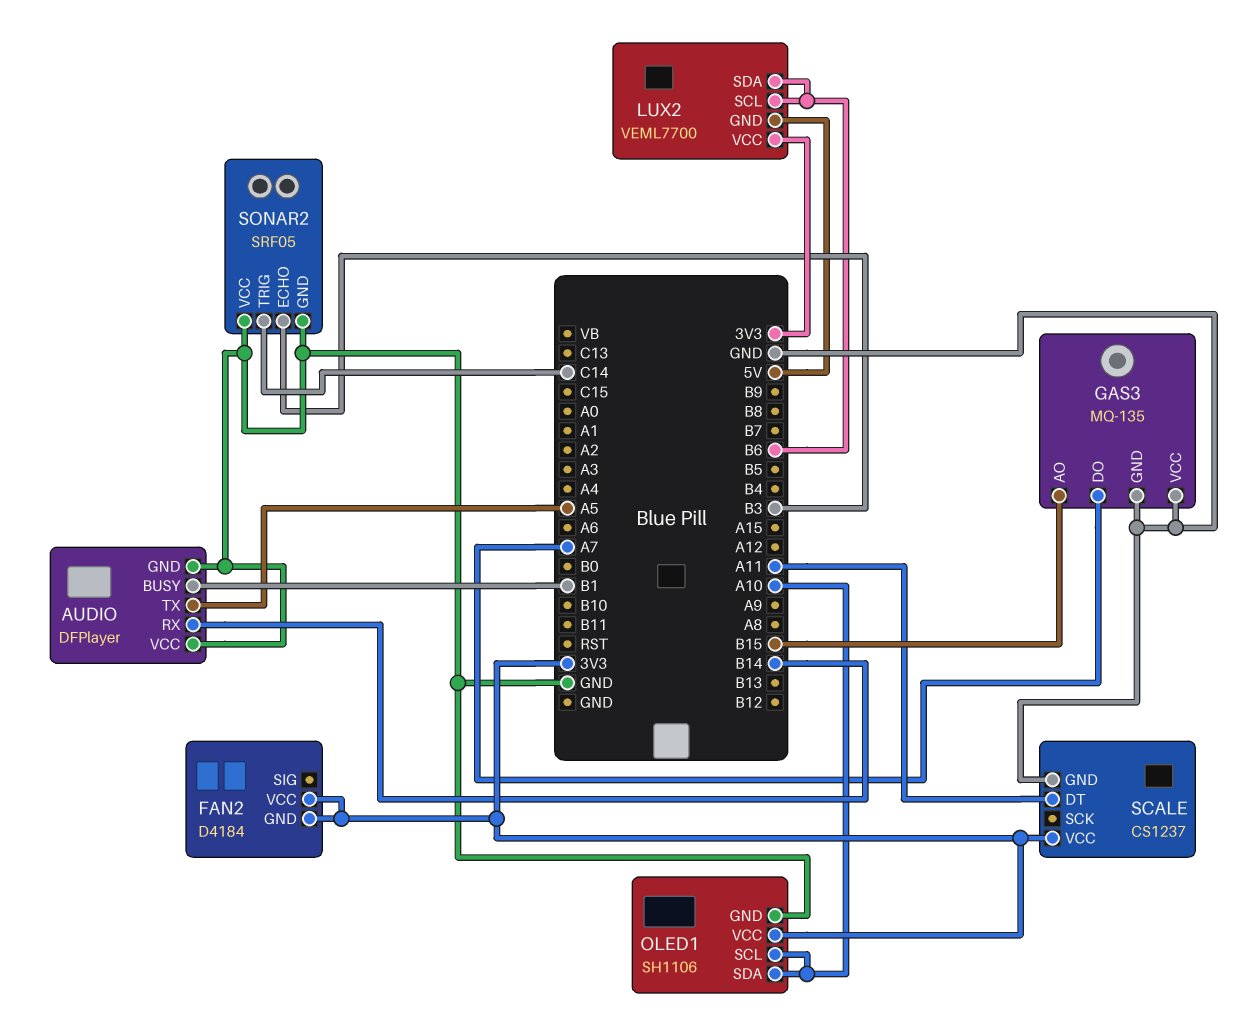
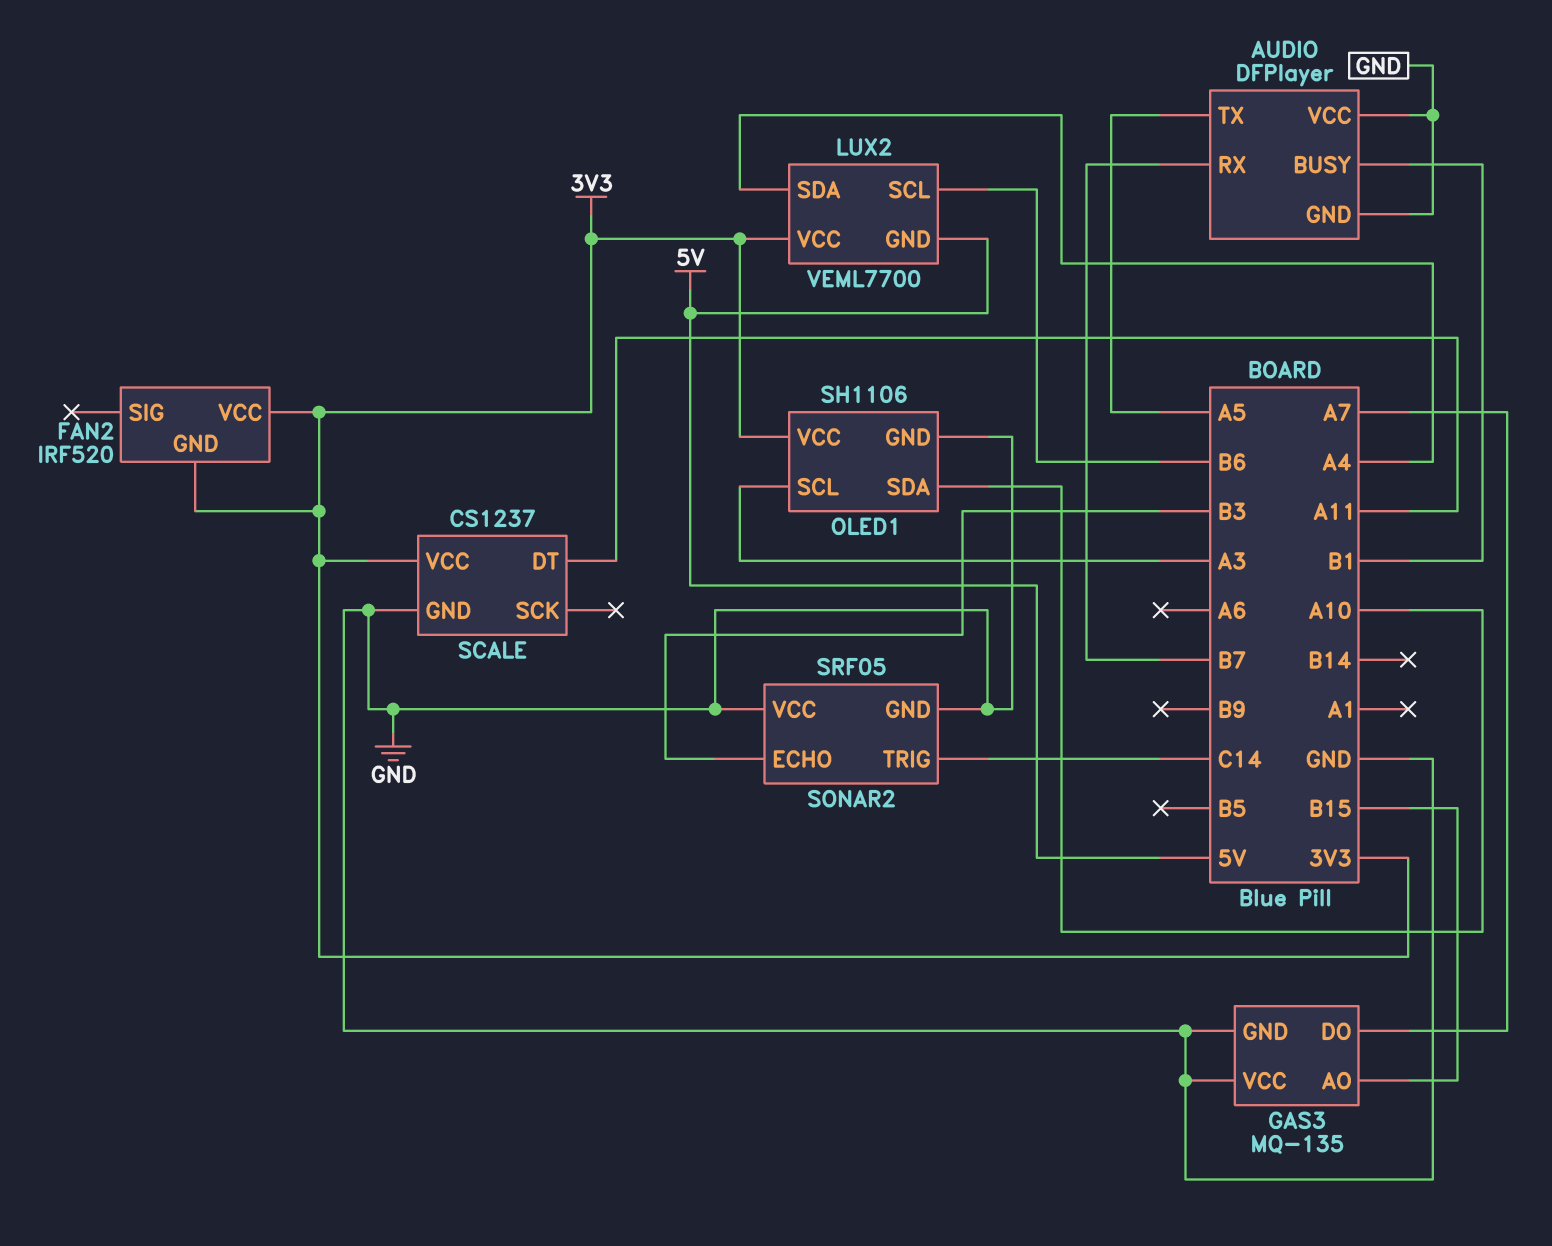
AUDIO pin RX: B14 -> B7
FAN2: D4184 -> IRF520
LUX2 pin SDA: B6 -> A4
OLED1 pin SCL: A10 -> A3

